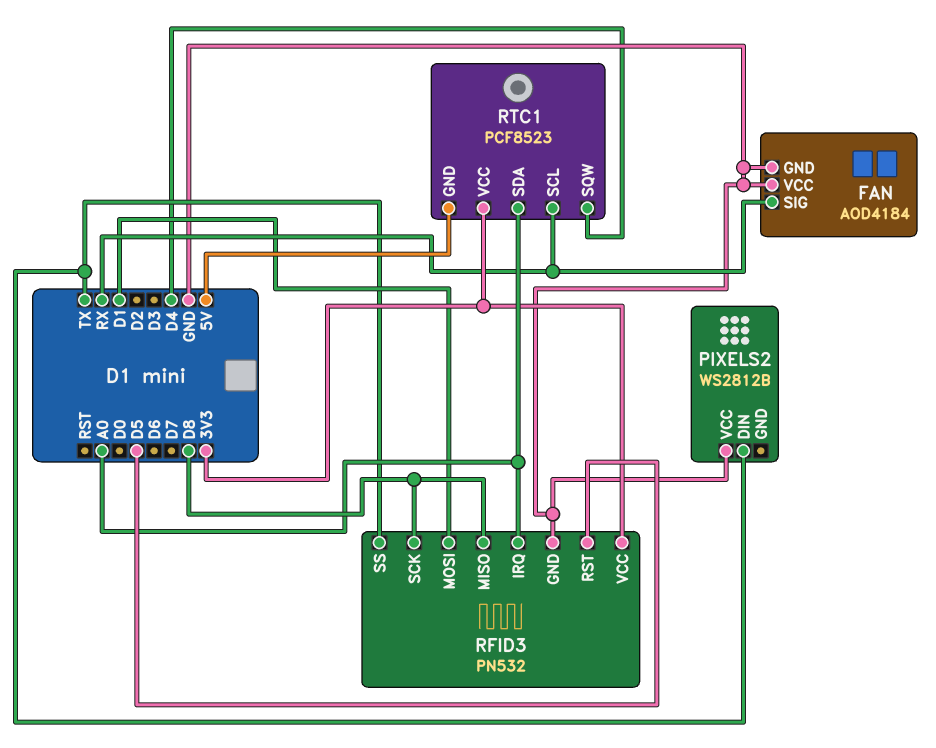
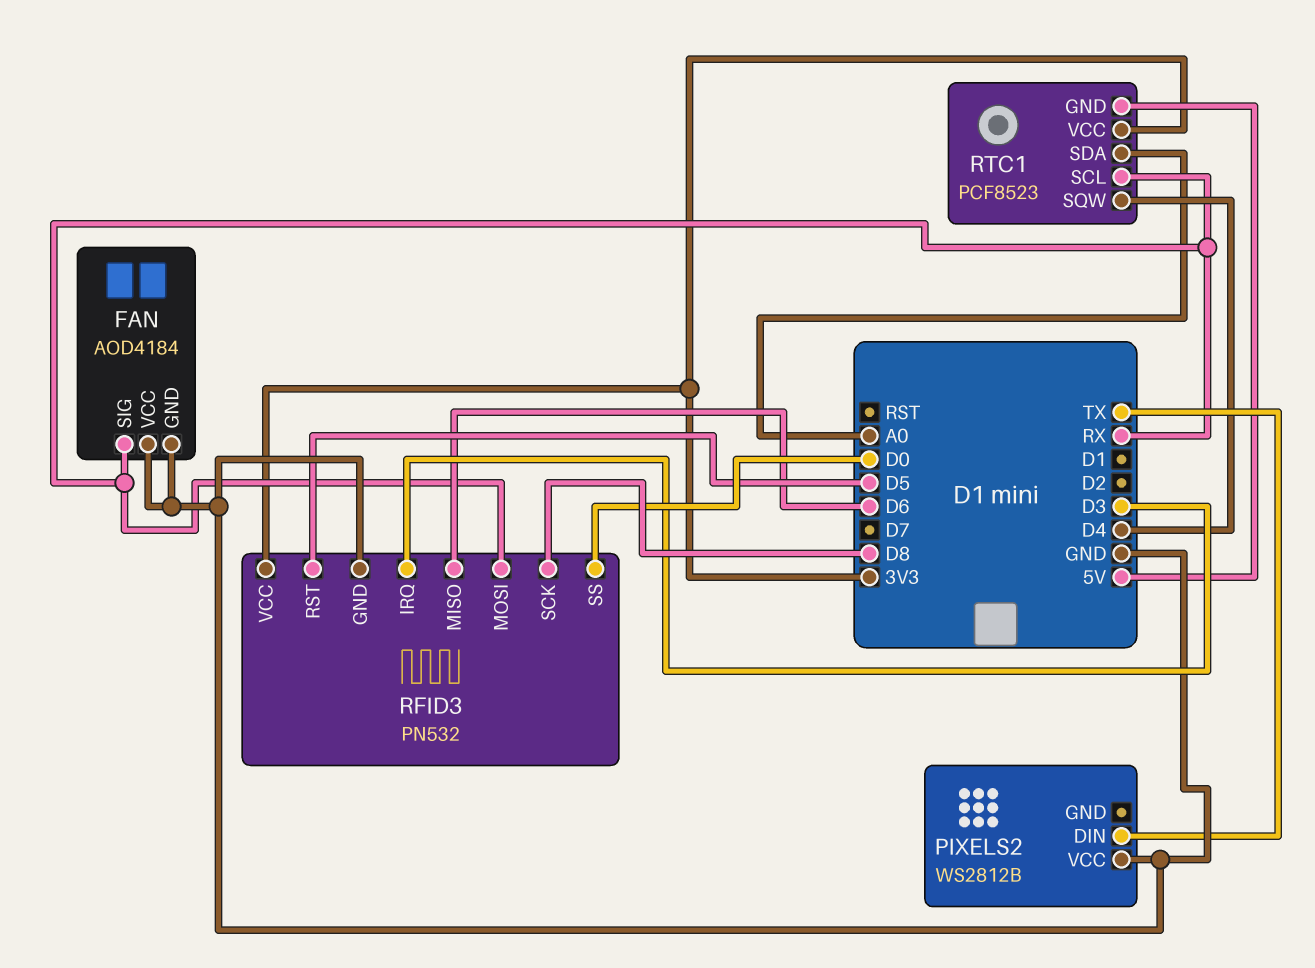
RFID3 pin IRQ: A0 -> D3
RFID3 pin MISO: D8 -> D6
RFID3 pin MOSI: D1 -> RX
RFID3 pin SS: TX -> D0

